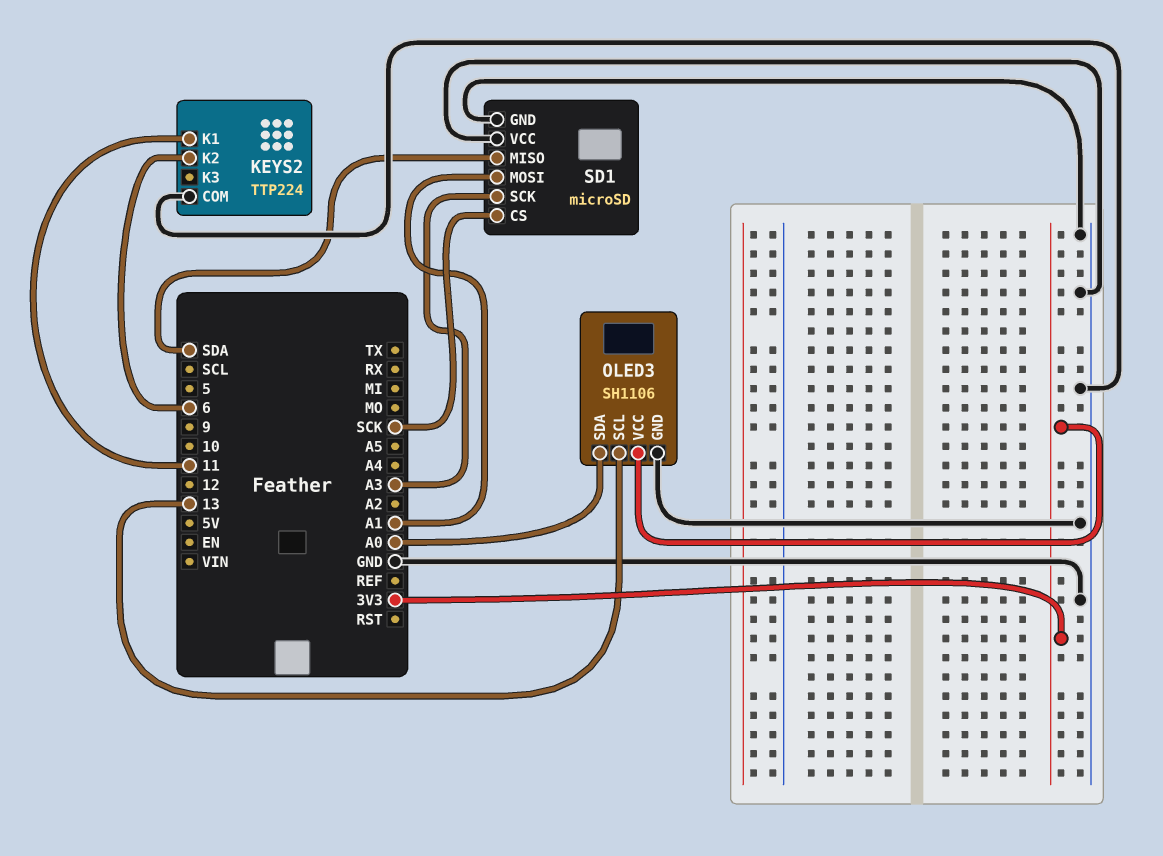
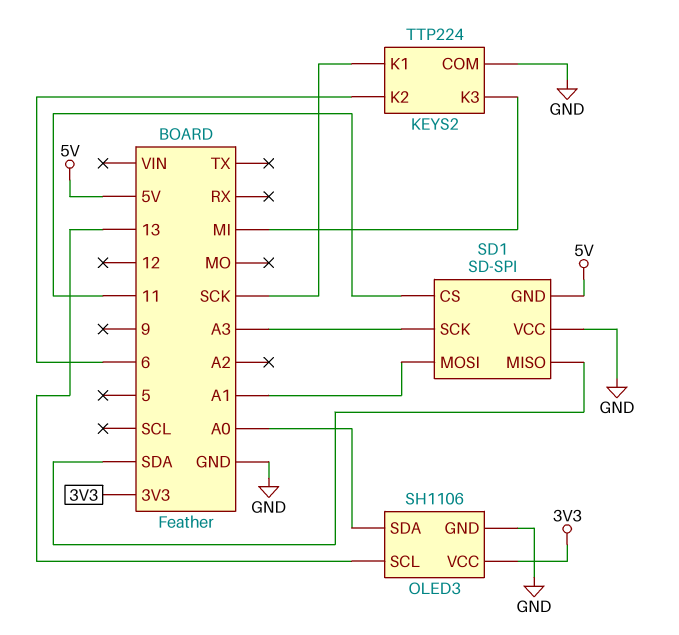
KEYS2 pin K1: 11 -> SCK
KEYS2 pin K3: none -> MI
SD1: microSD -> SD-SPI
SD1 pin CS: SCK -> 11
SD1 pin GND: GND -> 5V

